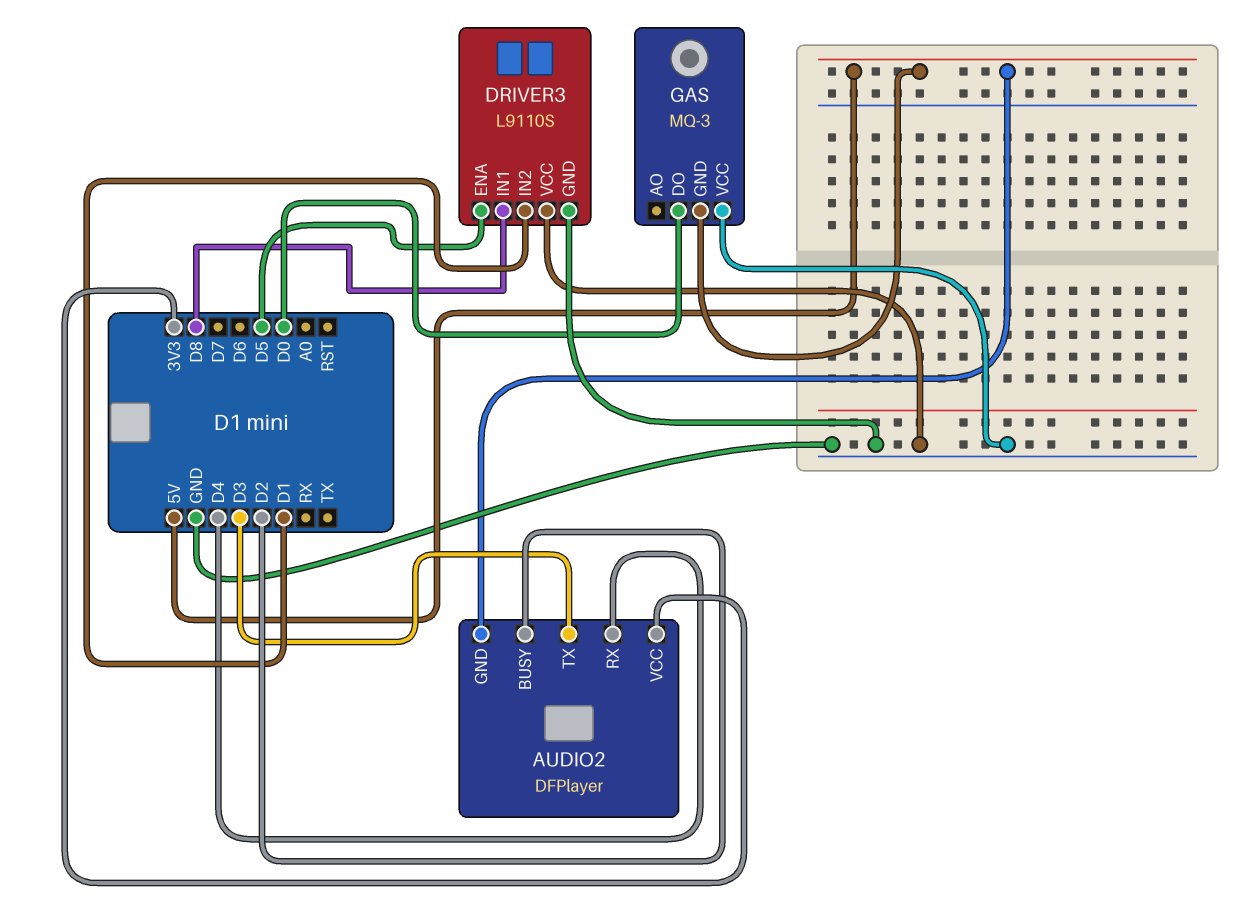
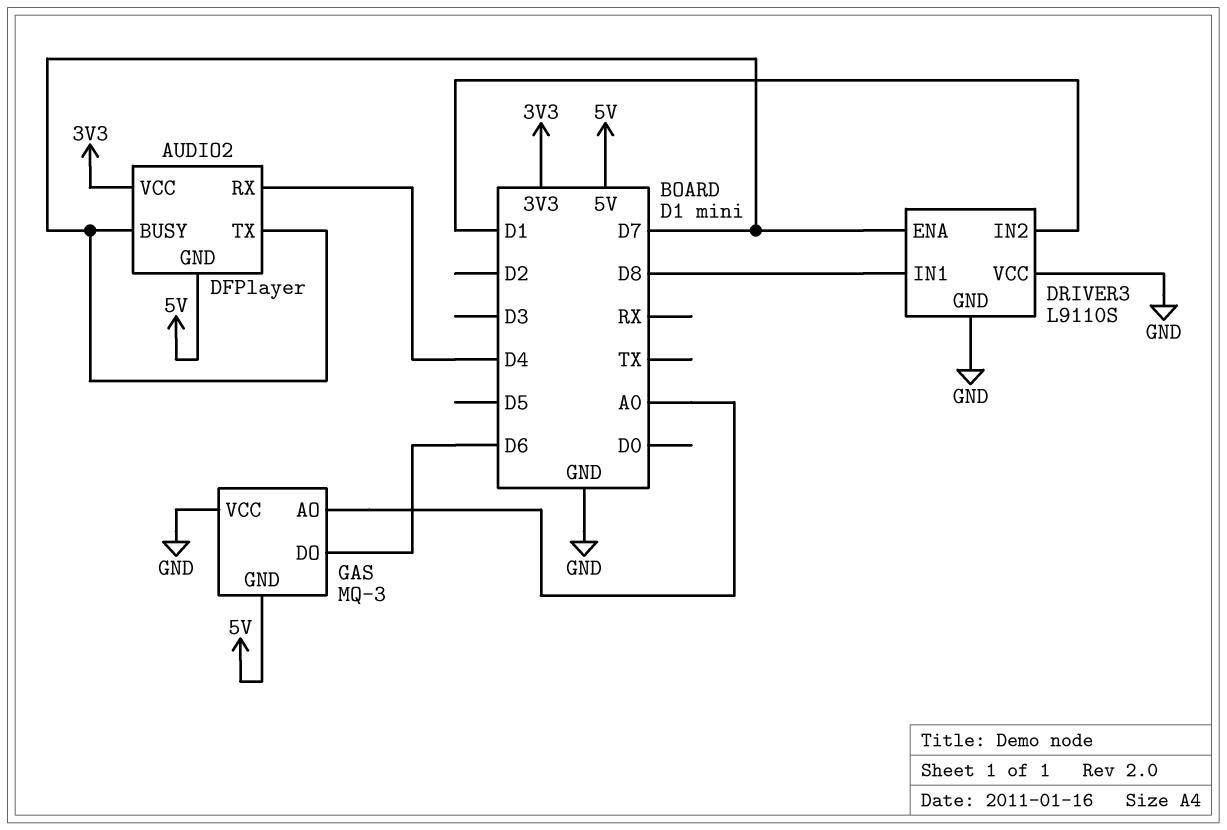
AUDIO2 pin BUSY: D2 -> D7
AUDIO2 pin TX: D3 -> D7
DRIVER3 pin ENA: D5 -> D7
GAS pin AO: none -> A0
GAS pin DO: D0 -> D6

